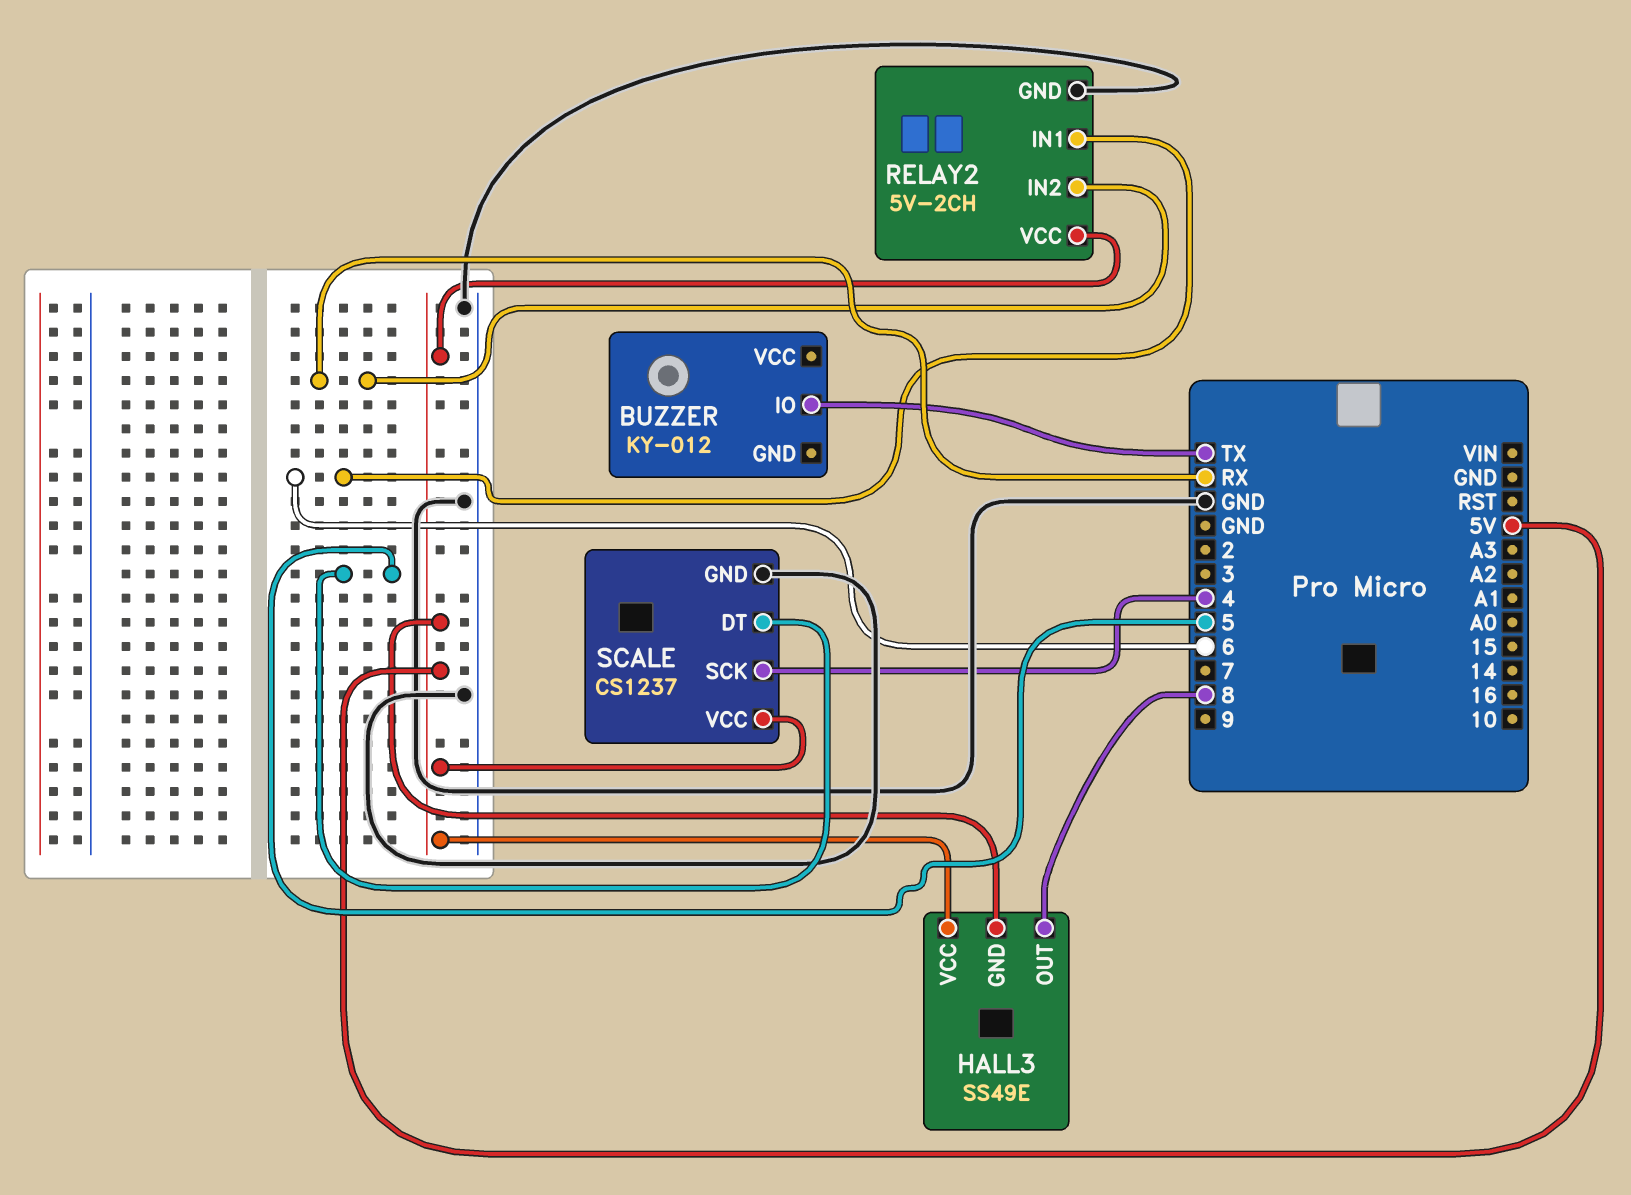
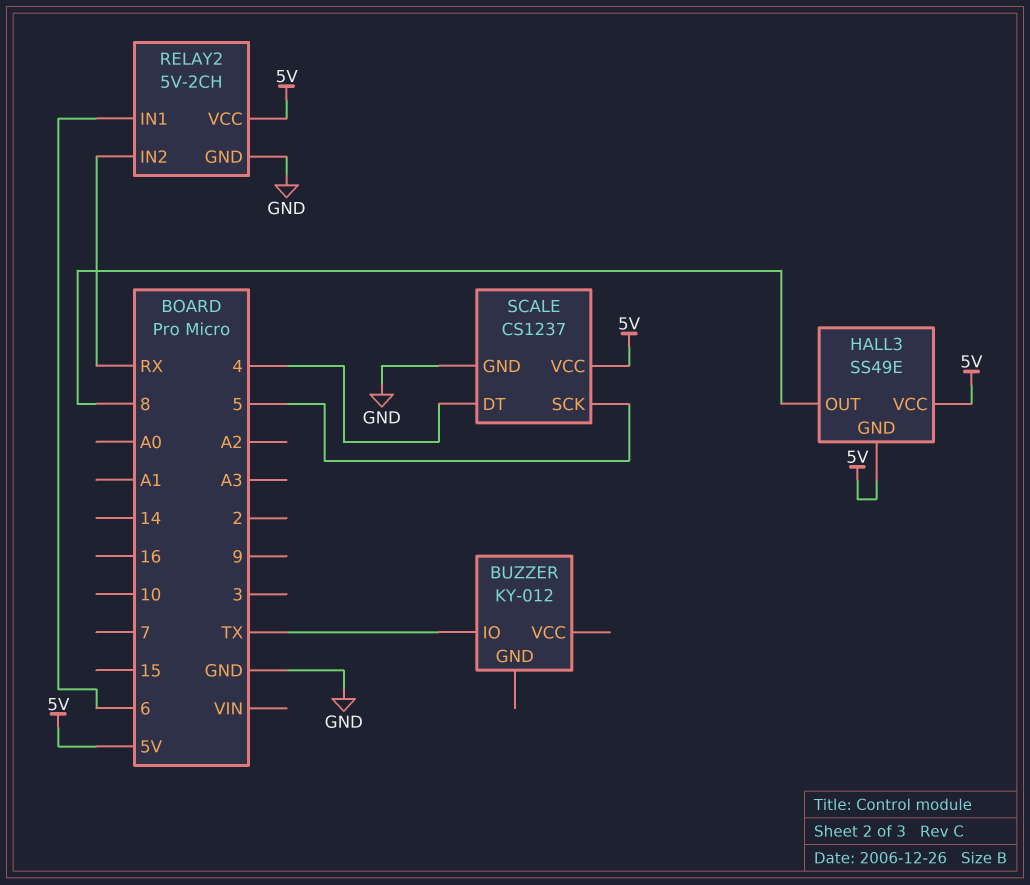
SCALE pin DT: 5 -> 4
SCALE pin SCK: 4 -> 5

